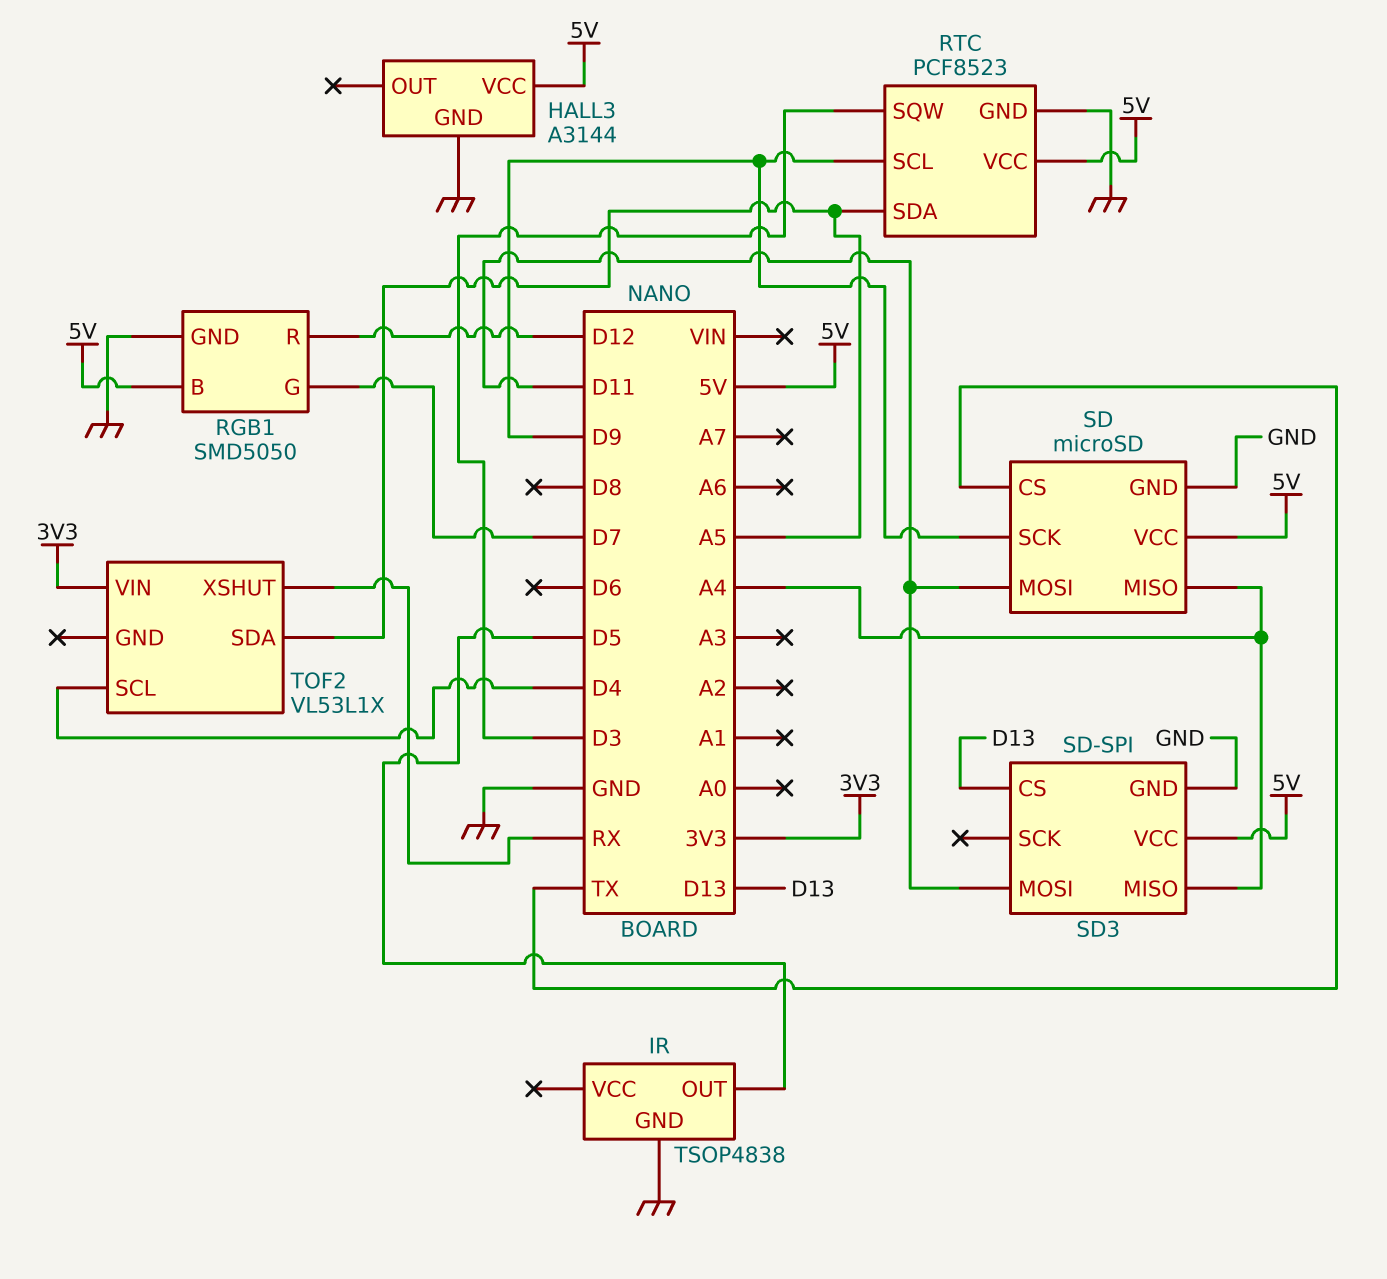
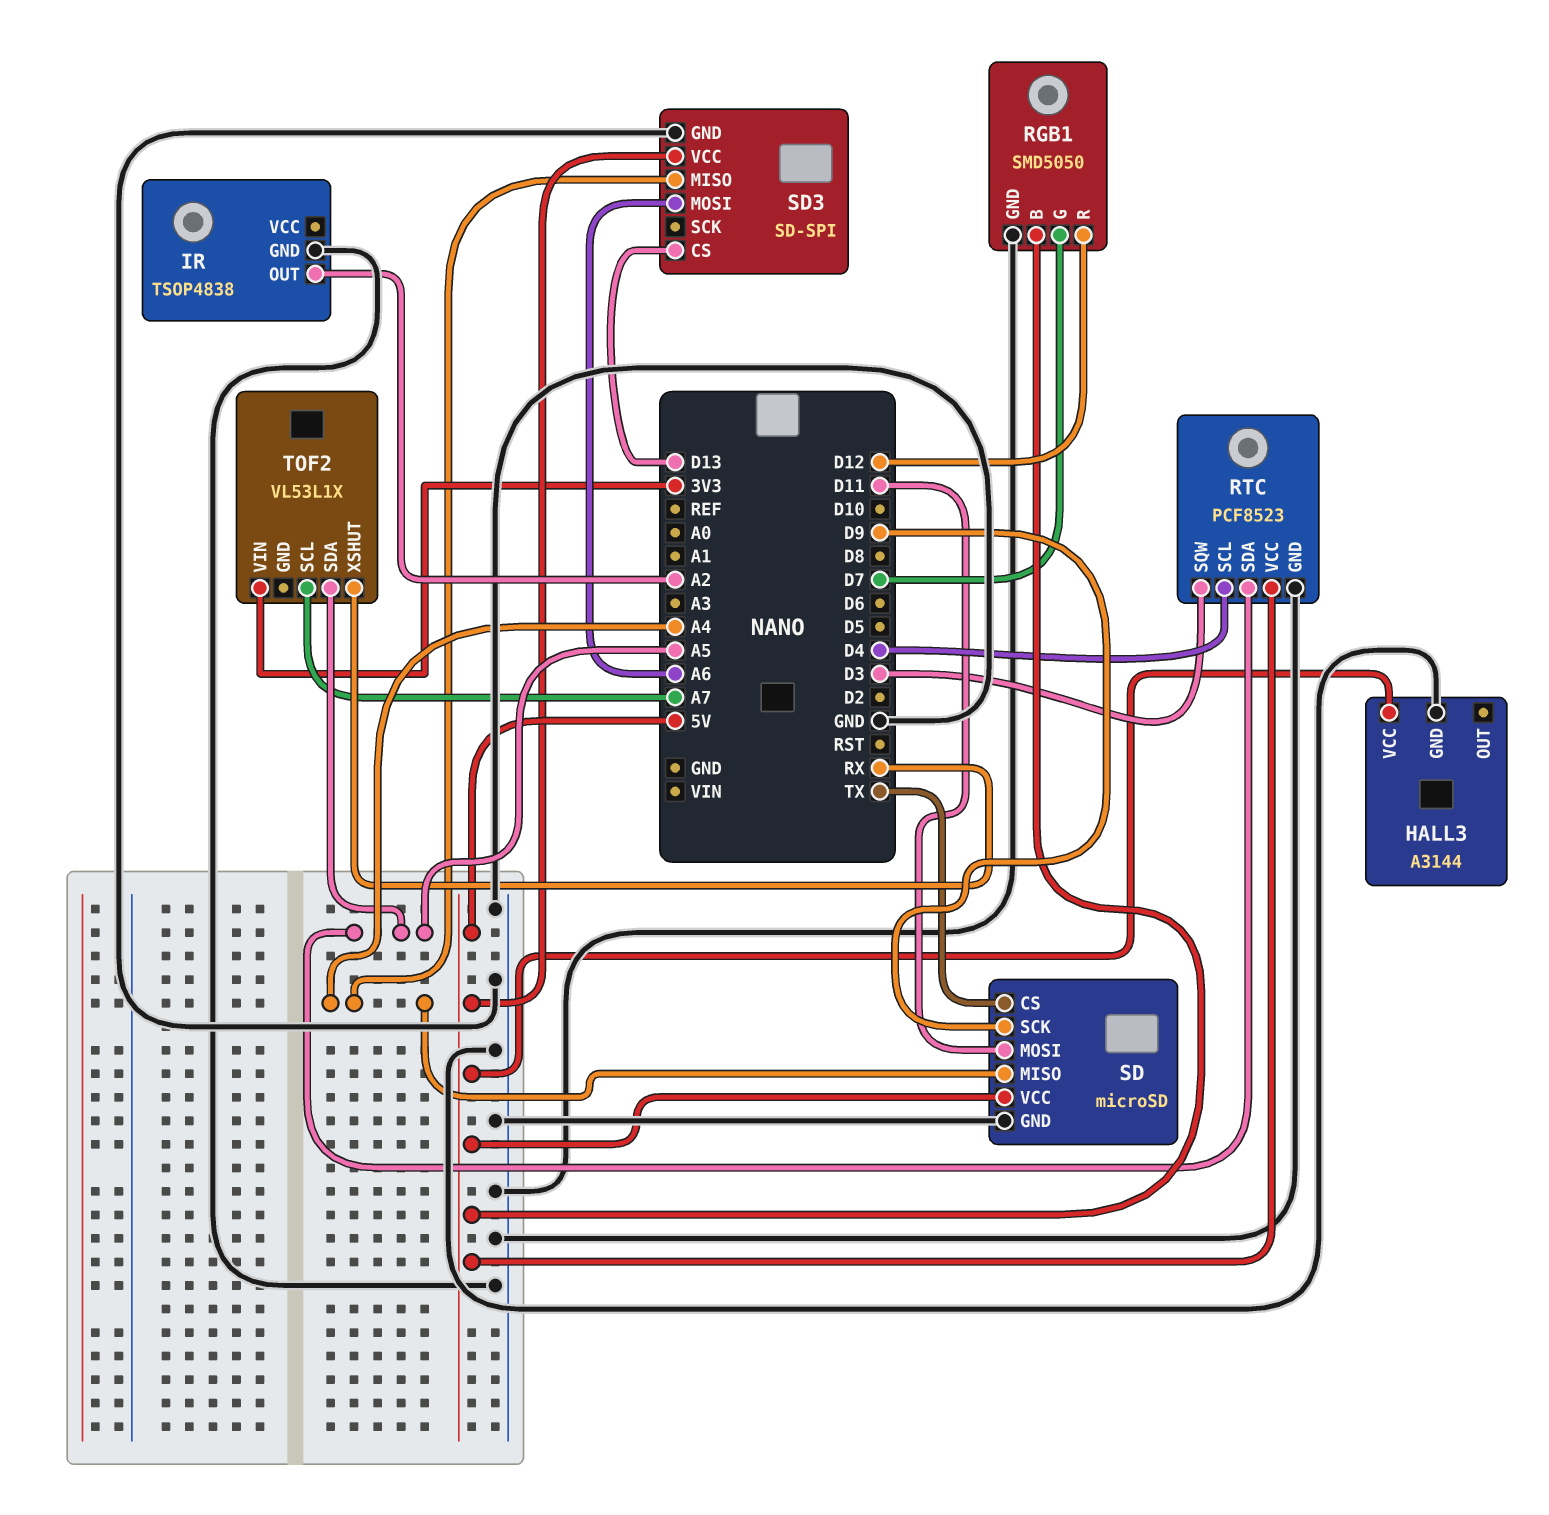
IR pin OUT: D5 -> A2
RTC pin SCL: D9 -> D4
SD3 pin MOSI: D11 -> A6
TOF2 pin SCL: D4 -> A7

